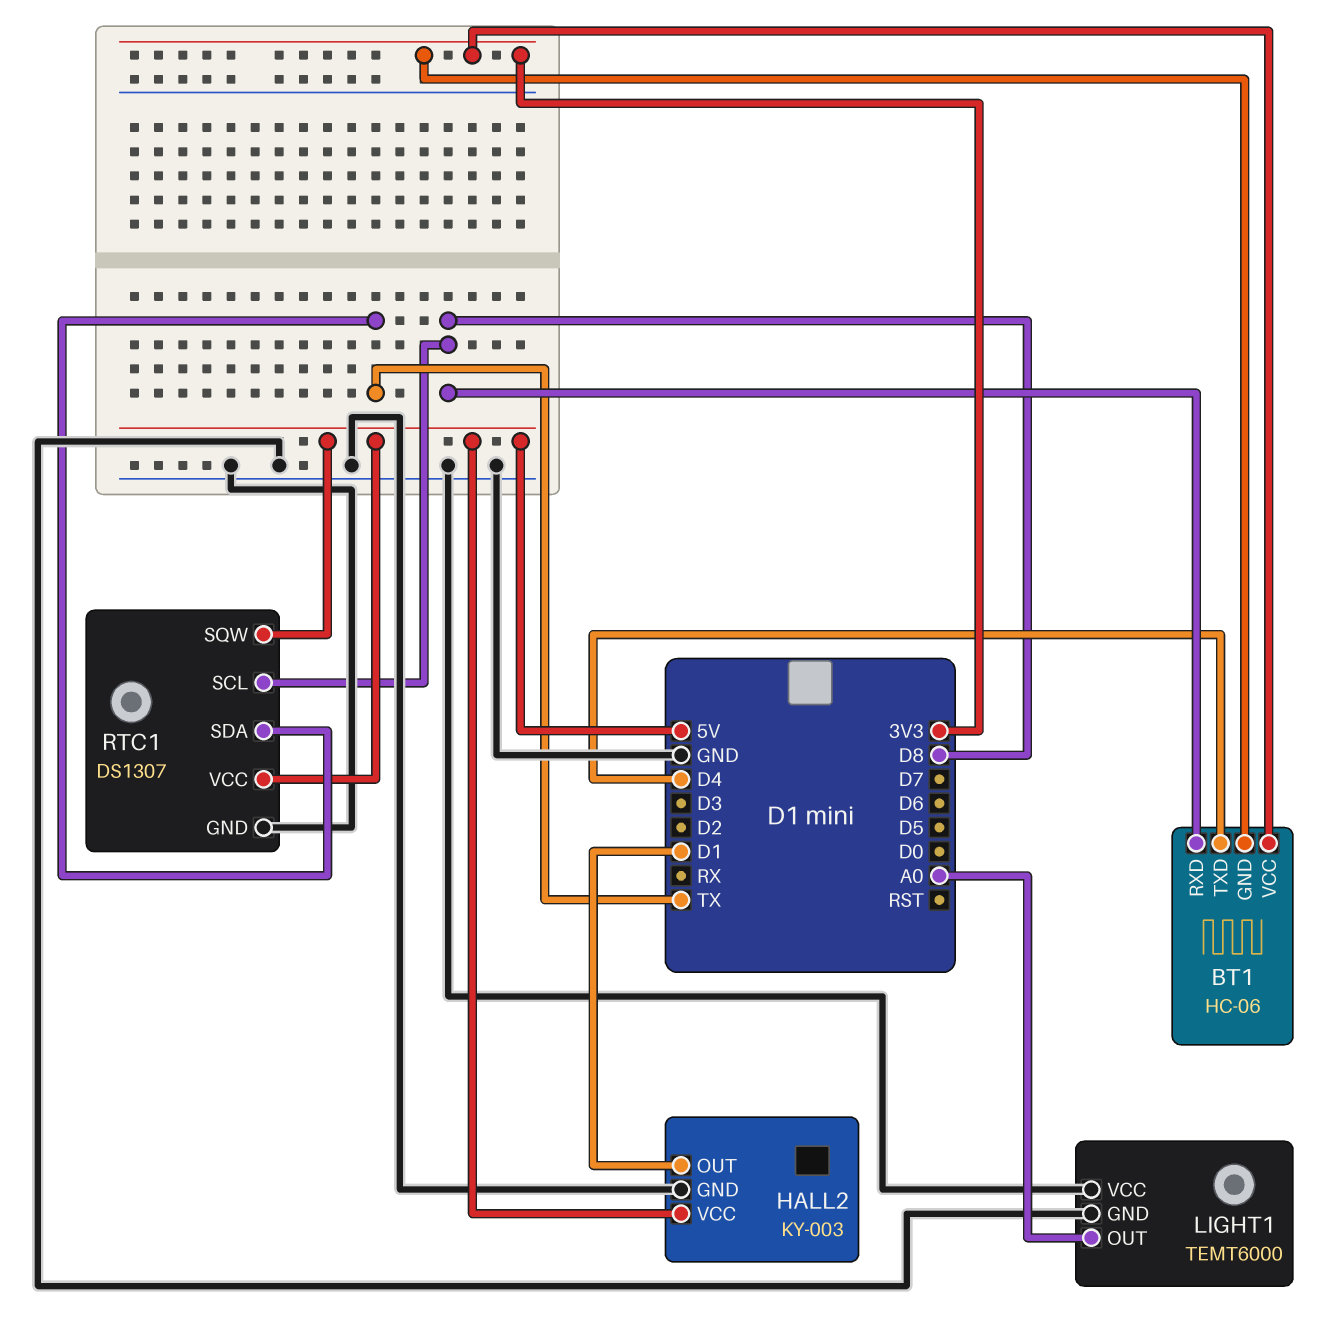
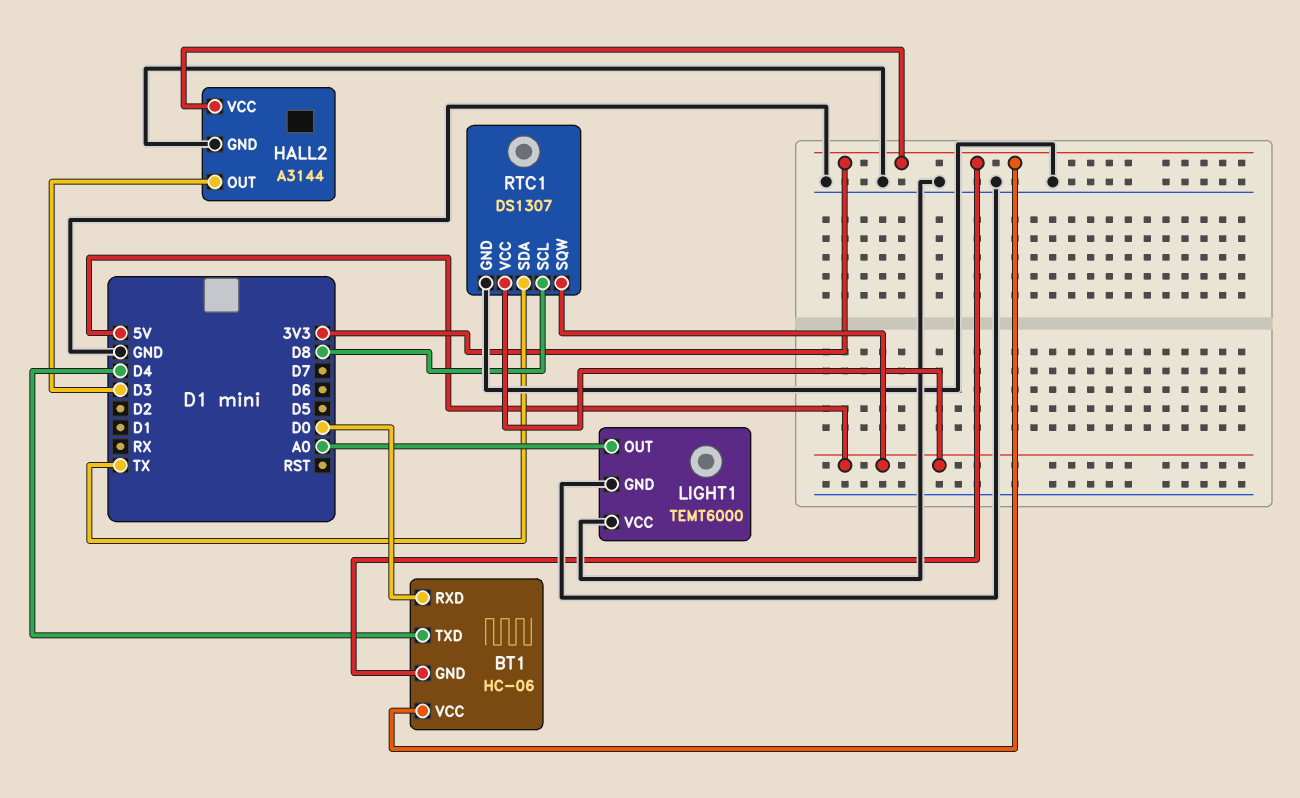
BT1 pin RXD: D8 -> D0
HALL2: KY-003 -> A3144
HALL2 pin OUT: D1 -> D3
HALL2 pin VCC: 5V -> 3V3

